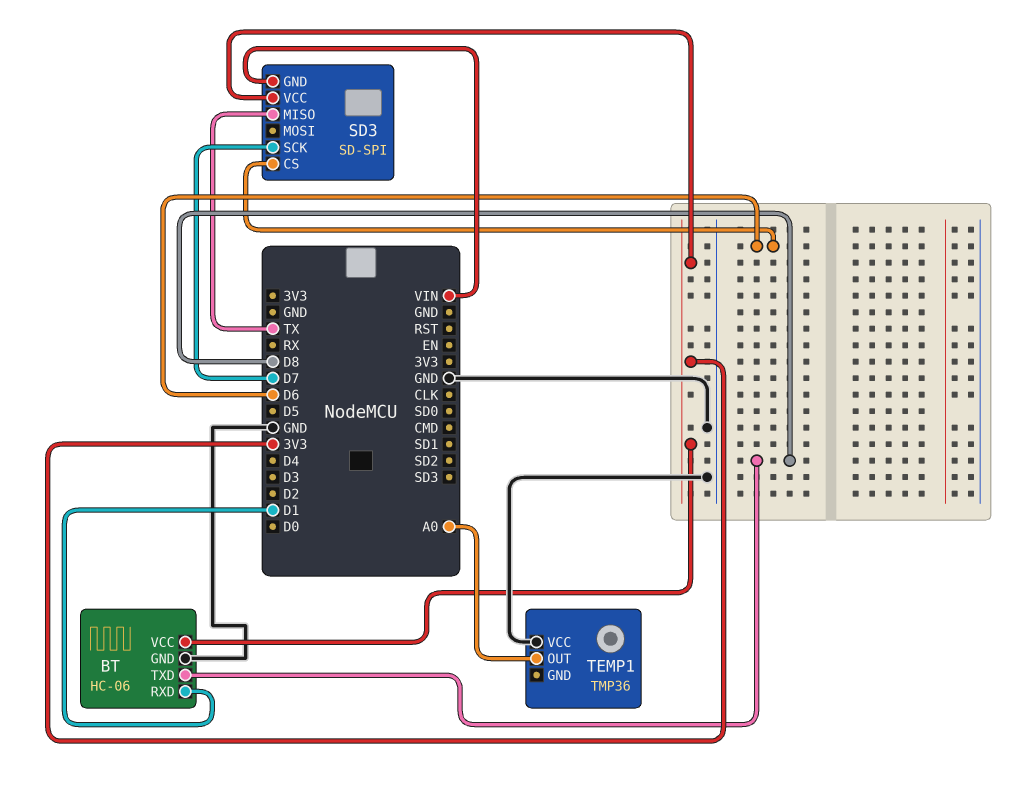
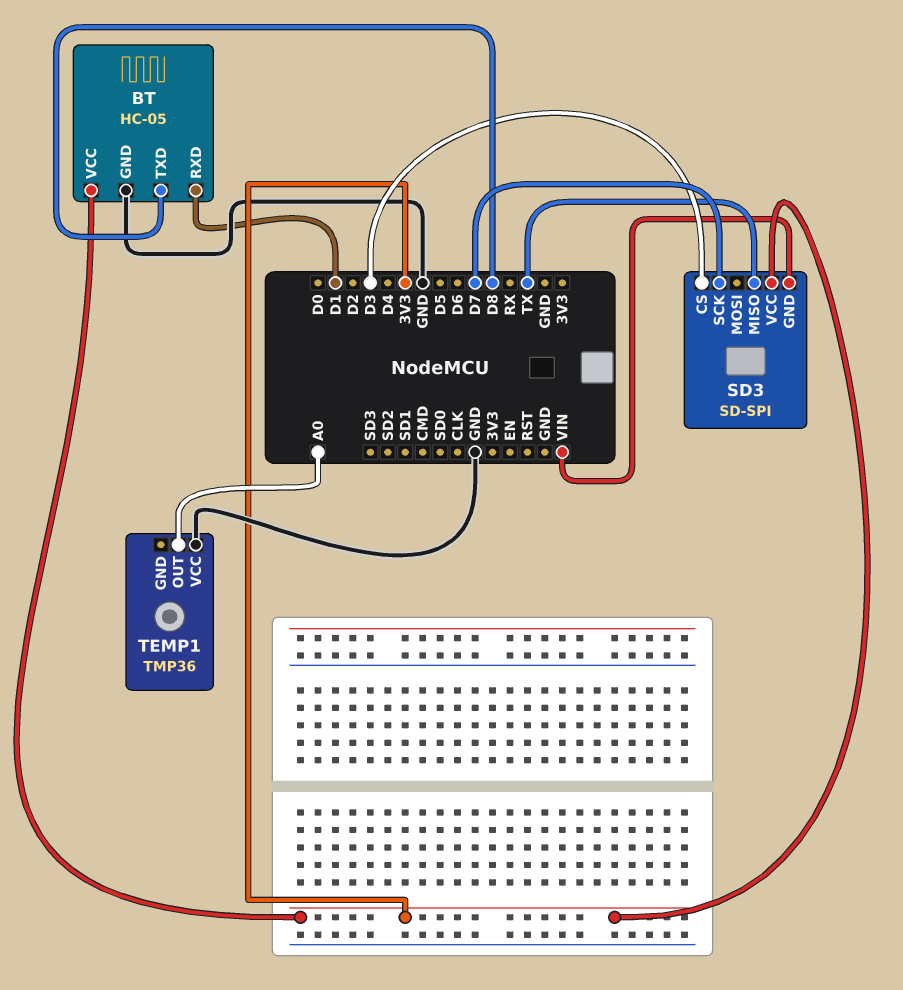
BT: HC-06 -> HC-05
SD3 pin CS: D6 -> D3

